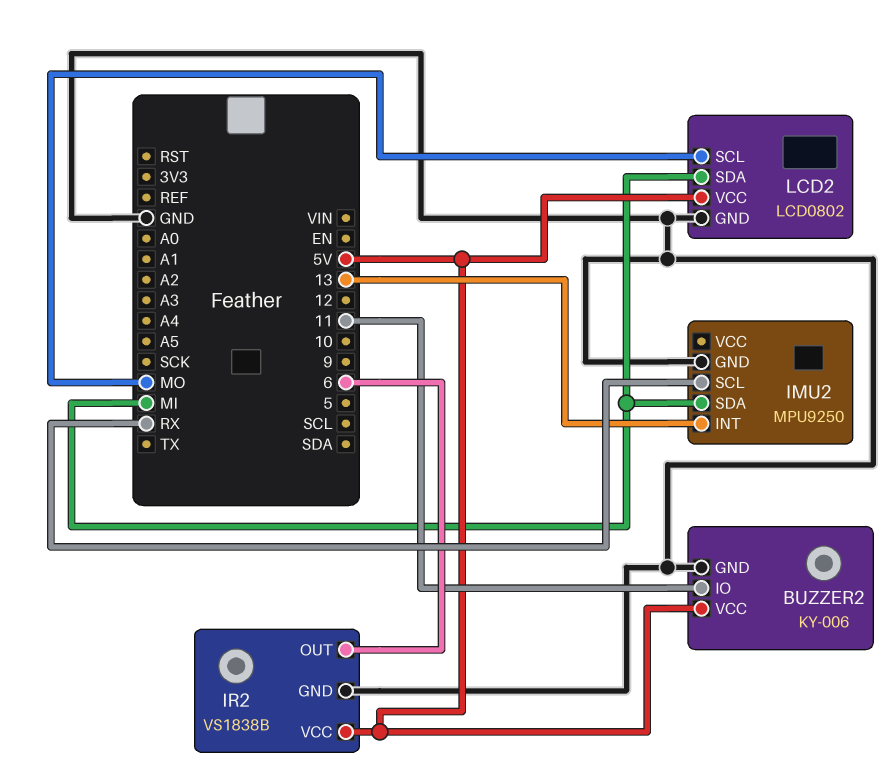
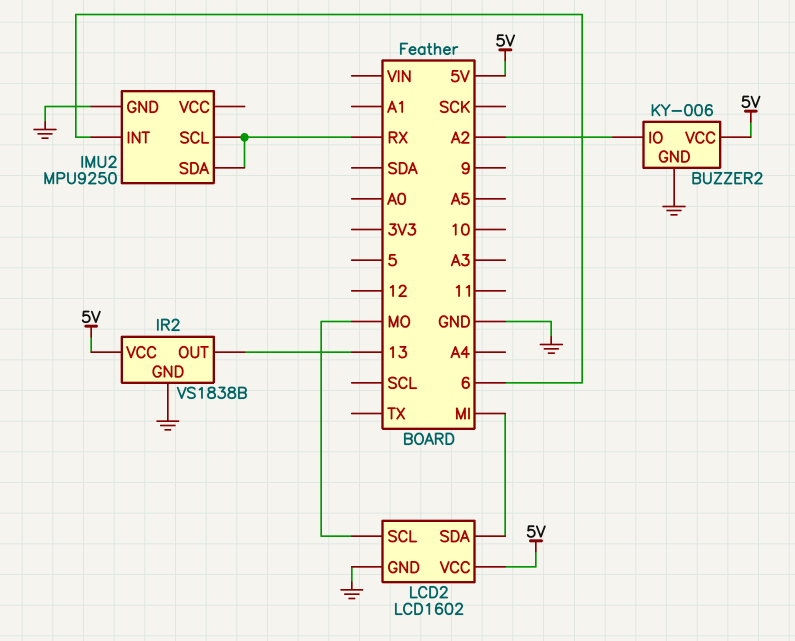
BUZZER2 pin IO: 11 -> A2
IMU2 pin INT: 13 -> 6
IMU2 pin SDA: MI -> RX
IR2 pin OUT: 6 -> 13
LCD2: LCD0802 -> LCD1602

